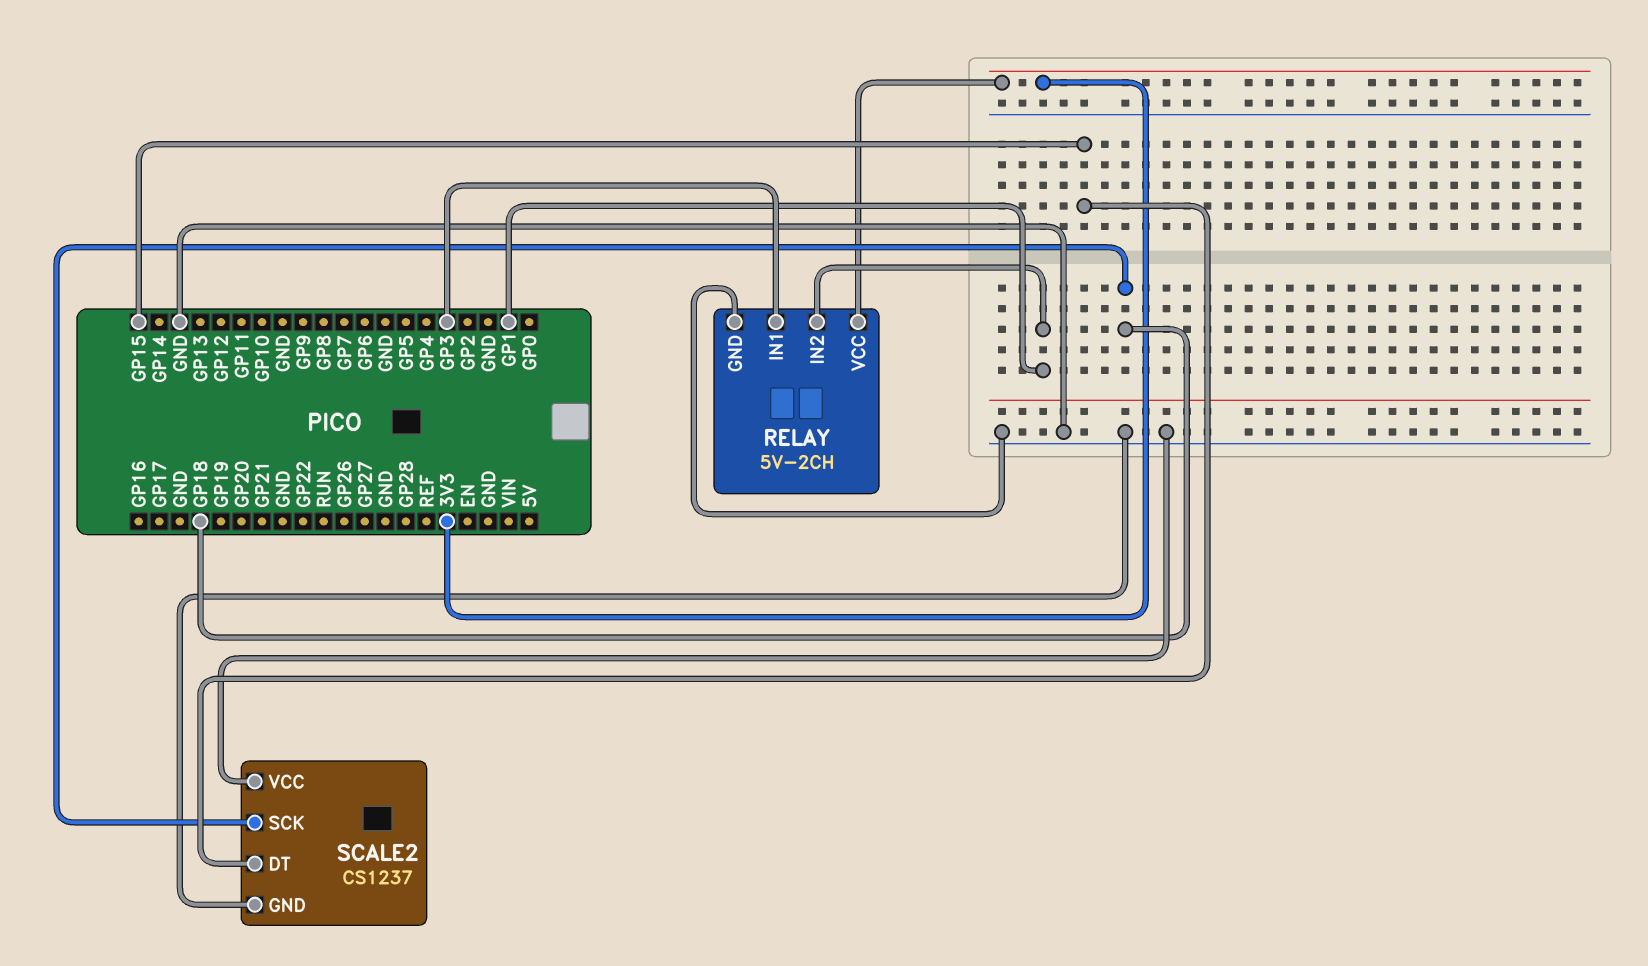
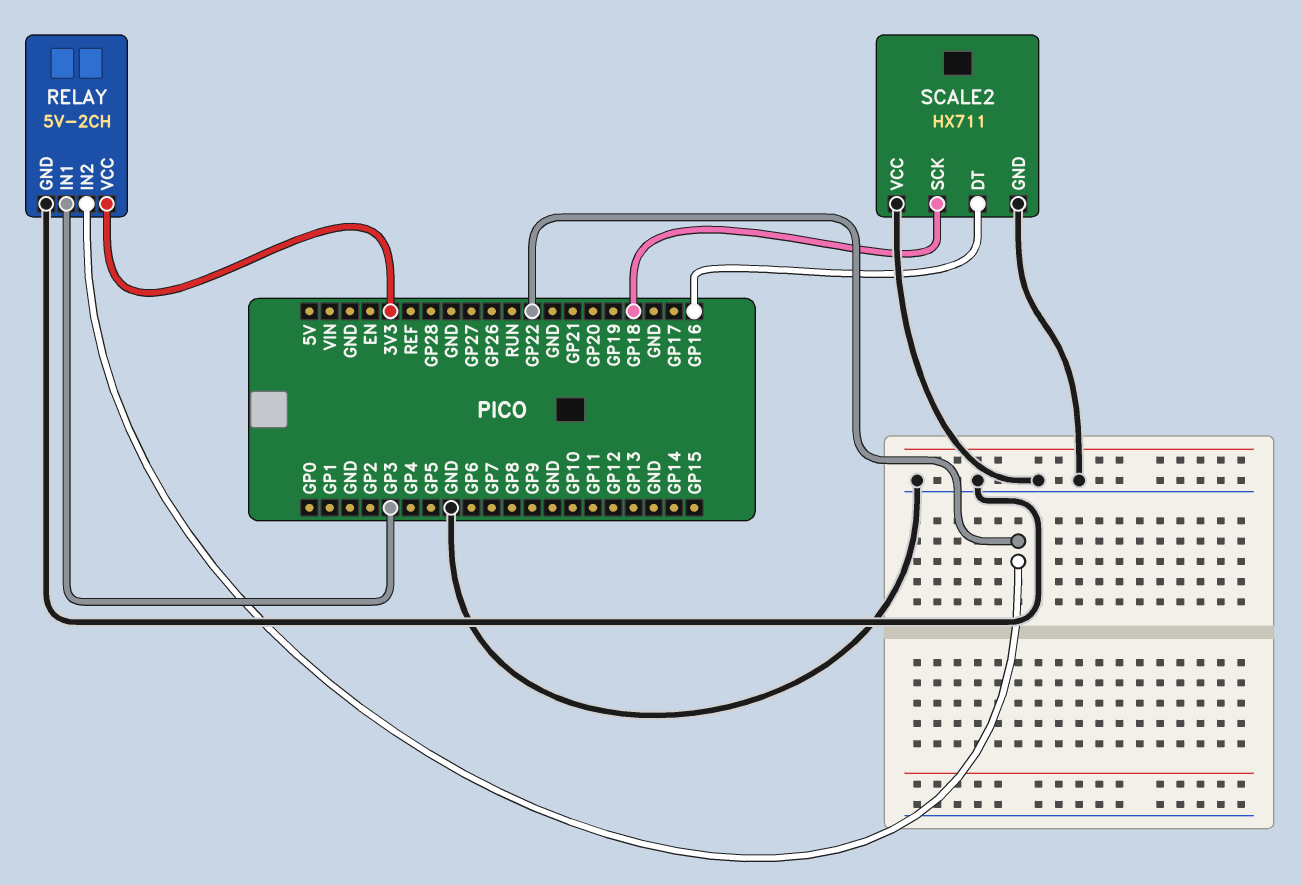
RELAY pin IN2: GP1 -> GP22
SCALE2: CS1237 -> HX711
SCALE2 pin DT: GP15 -> GP16

